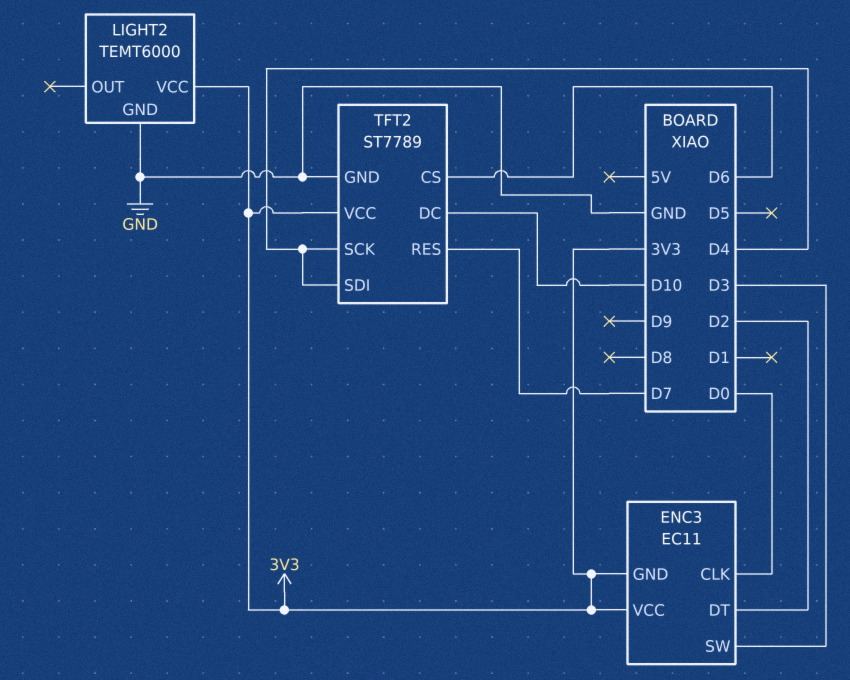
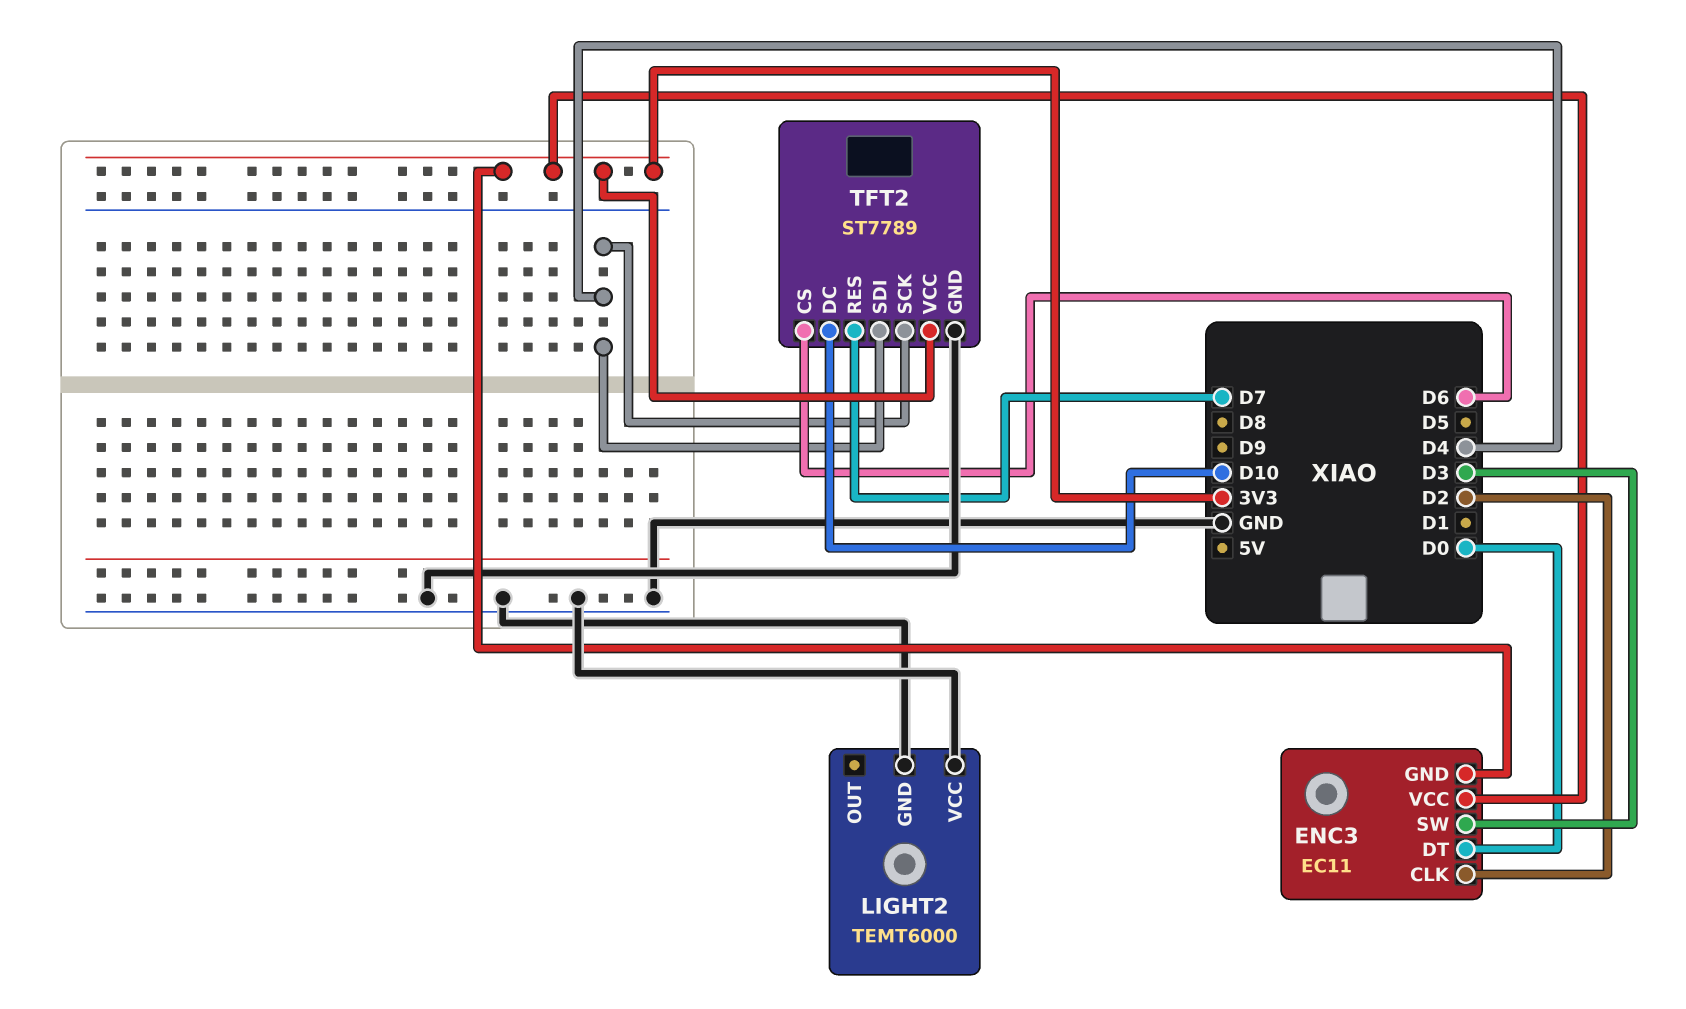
ENC3 pin CLK: D0 -> D2
ENC3 pin DT: D2 -> D0
LIGHT2 pin VCC: 3V3 -> GND

